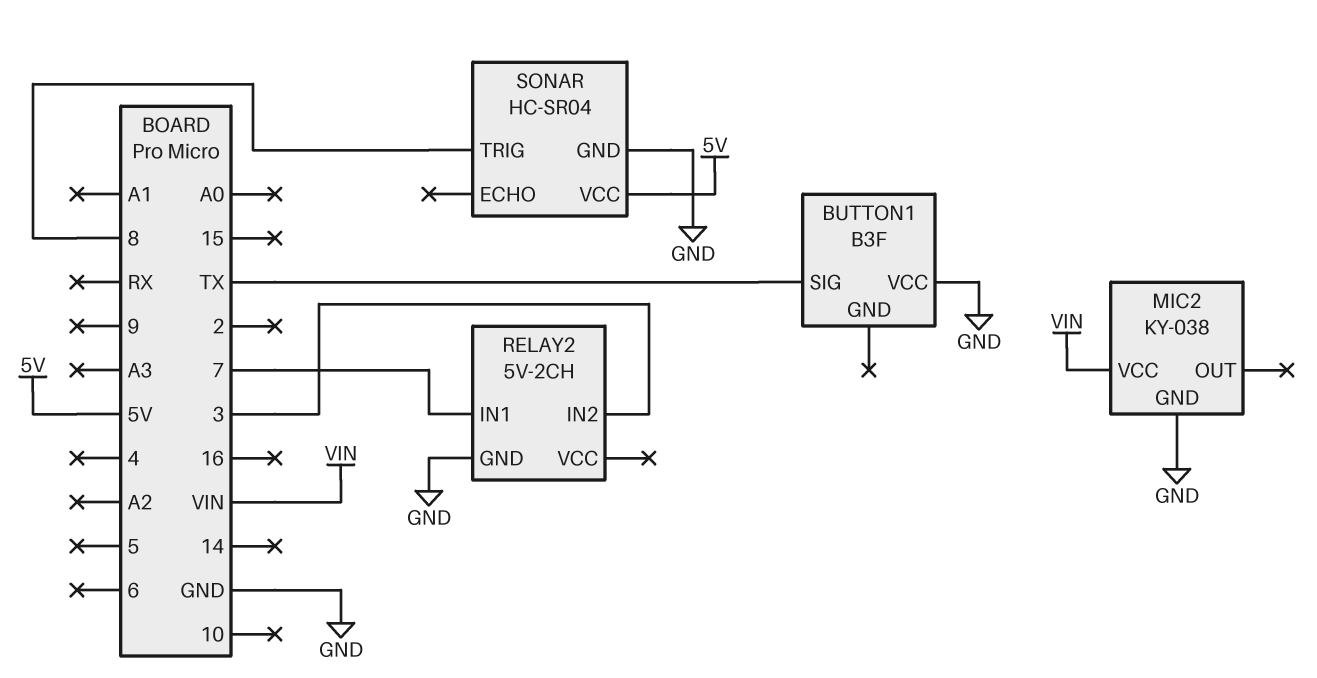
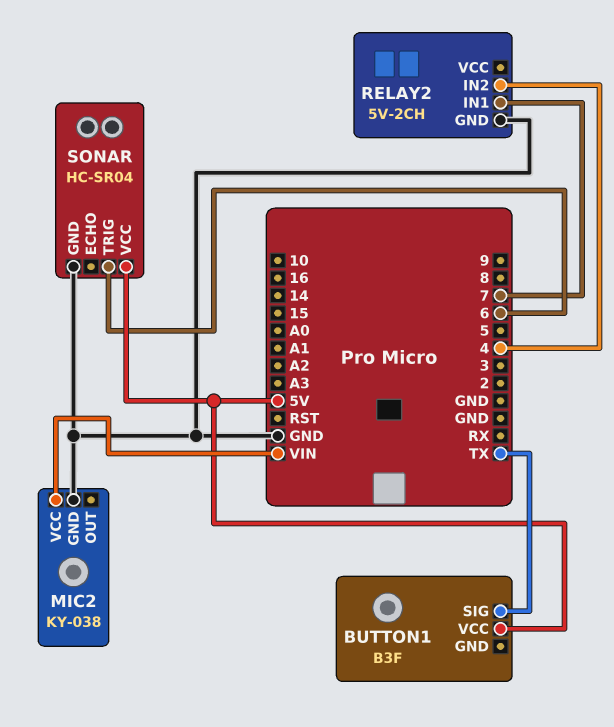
BUTTON1 pin VCC: GND -> 5V
RELAY2 pin IN2: 3 -> 4
SONAR pin TRIG: 8 -> 6

